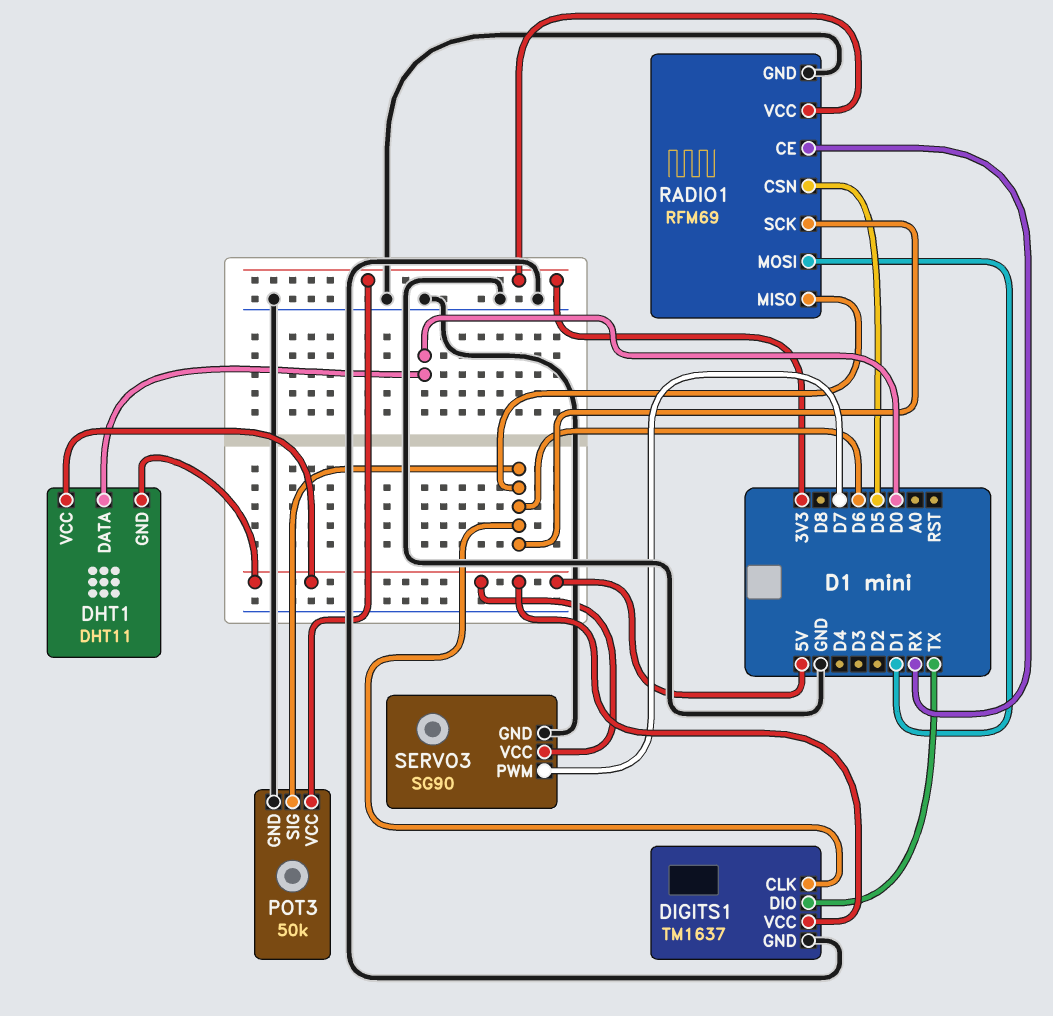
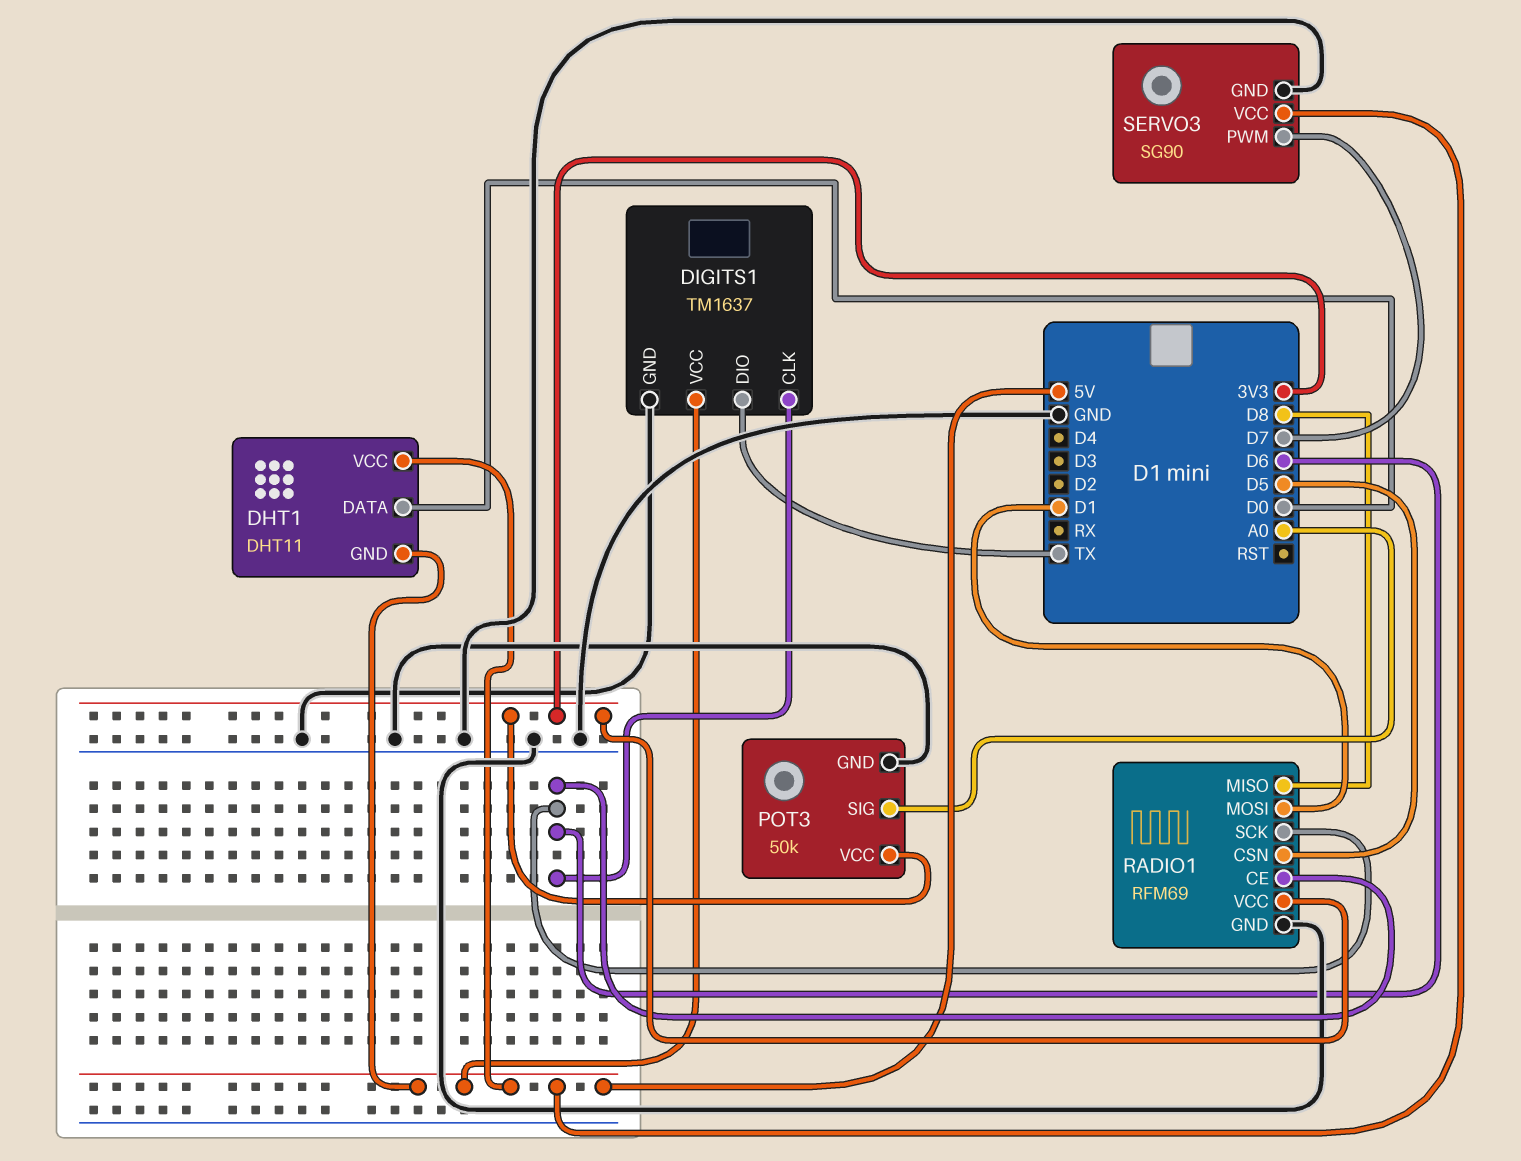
POT3 pin SIG: D6 -> A0
RADIO1 pin CE: RX -> D6
RADIO1 pin MISO: D6 -> D8

